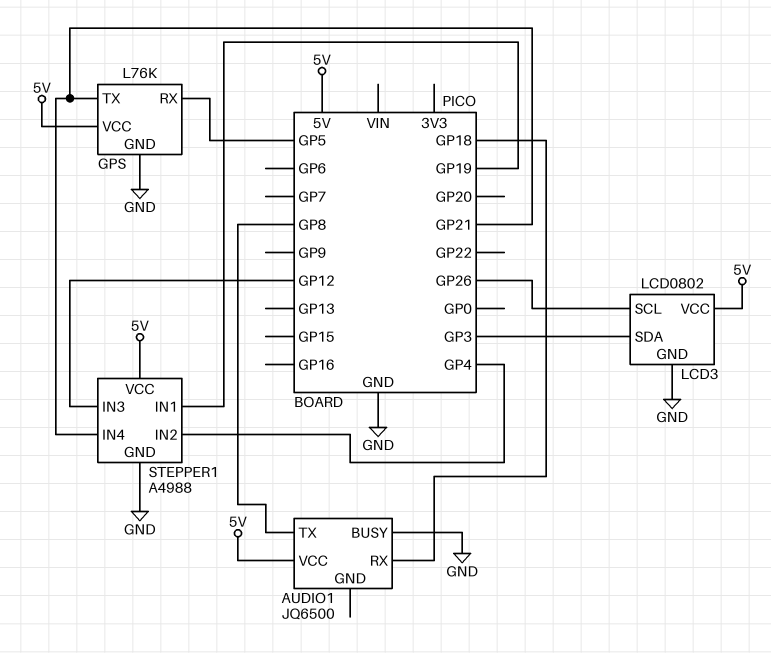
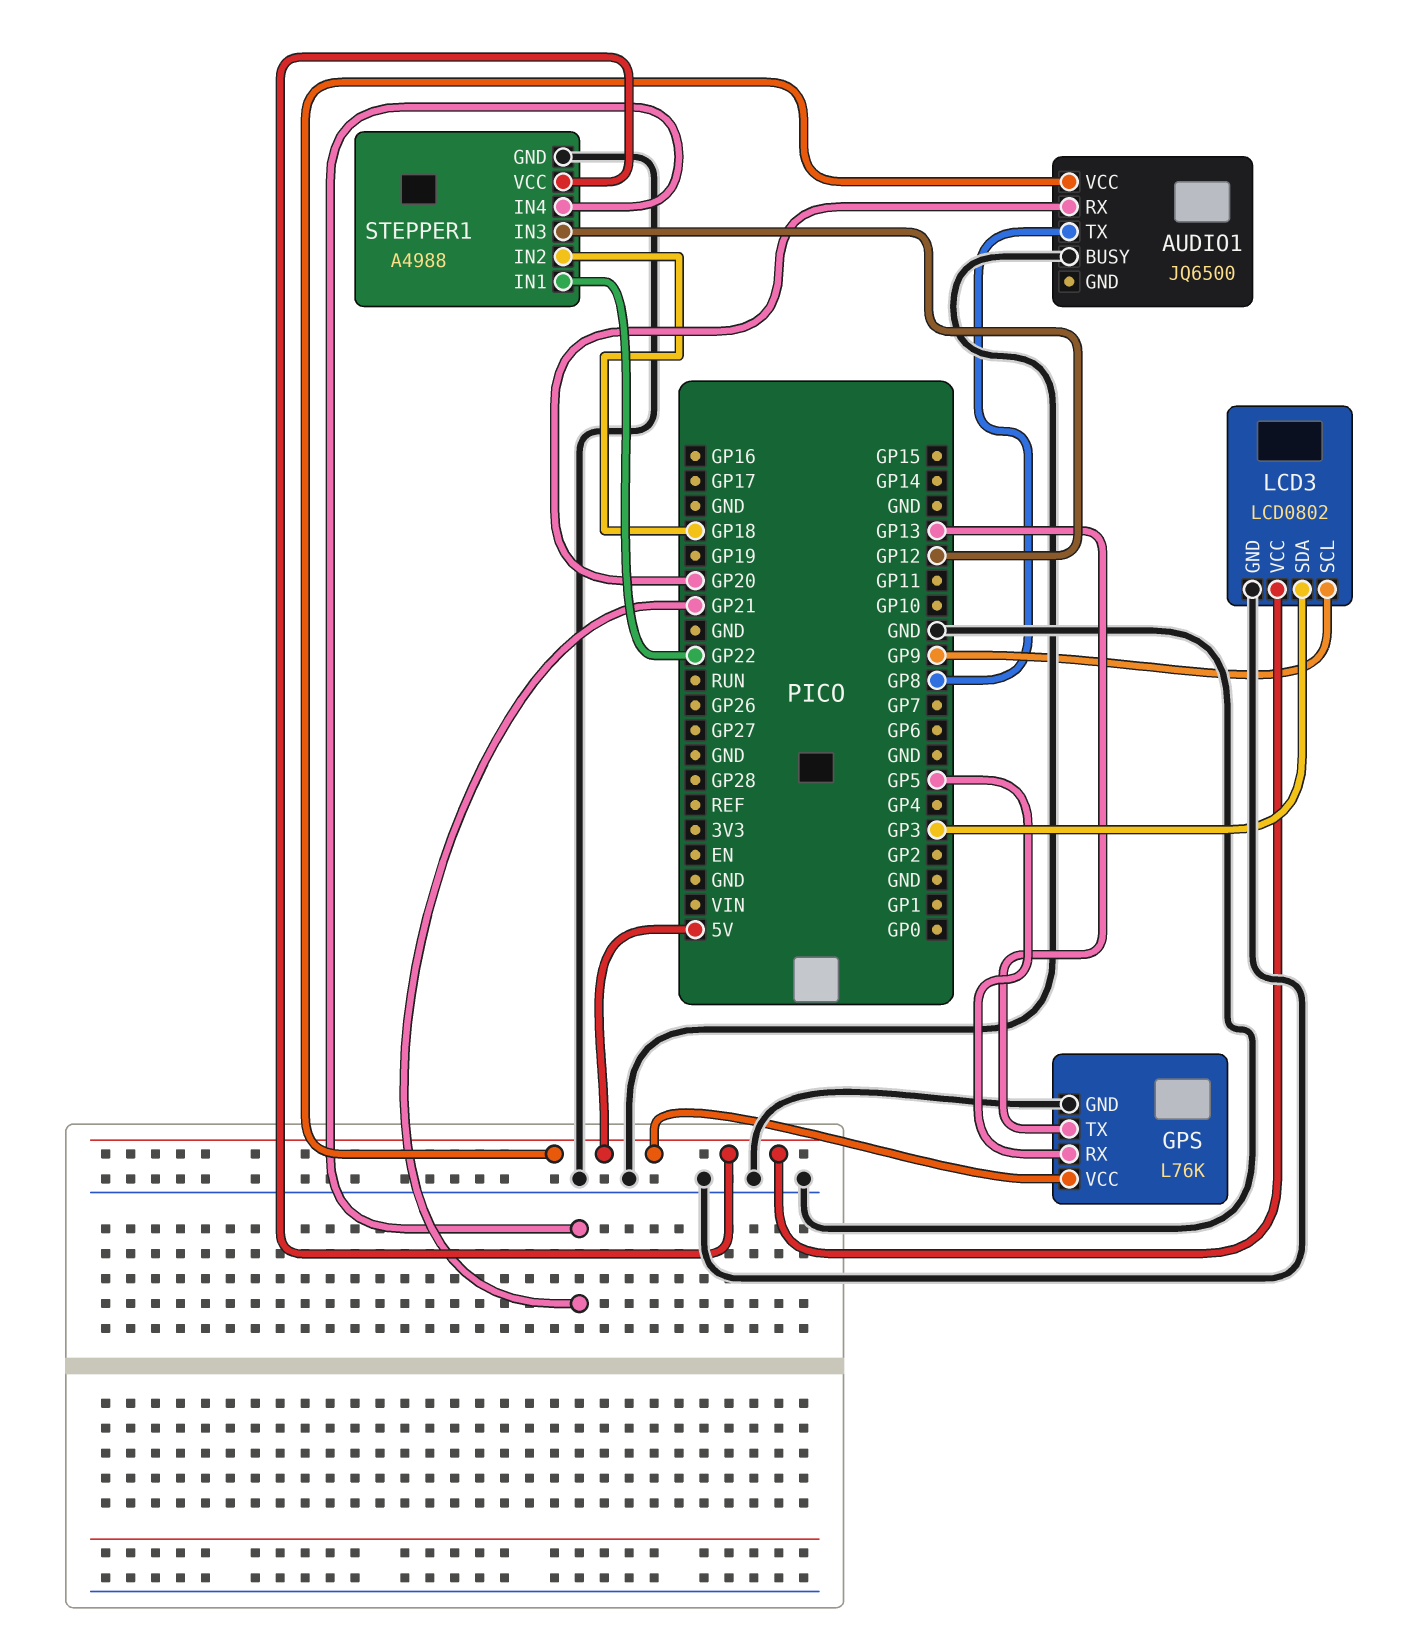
AUDIO1 pin RX: GP18 -> GP20
GPS pin TX: GP21 -> GP13
LCD3 pin SCL: GP26 -> GP9
STEPPER1 pin IN1: GP19 -> GP22
STEPPER1 pin IN2: GP4 -> GP18

